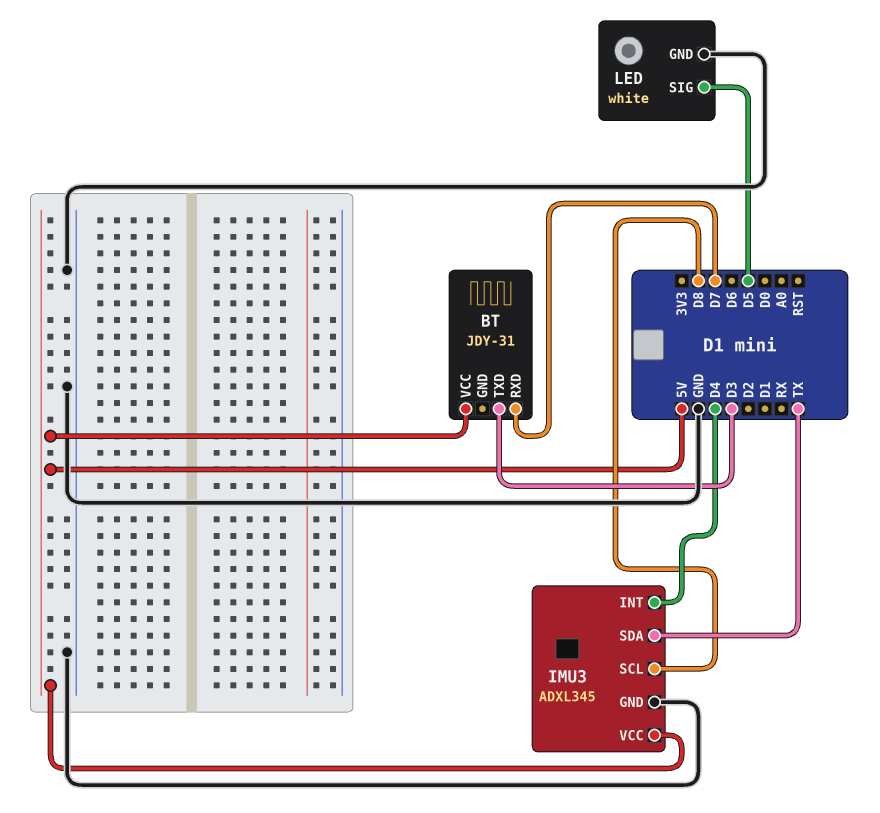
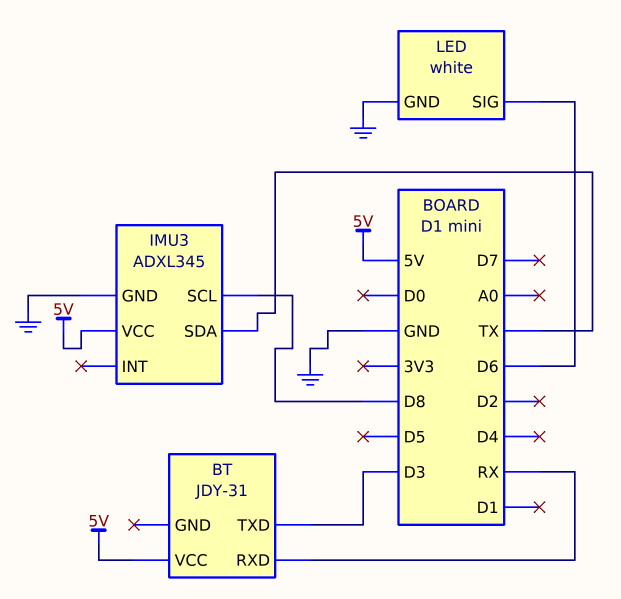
BT pin RXD: D7 -> RX
IMU3 pin INT: D4 -> none
LED pin SIG: D5 -> D6

